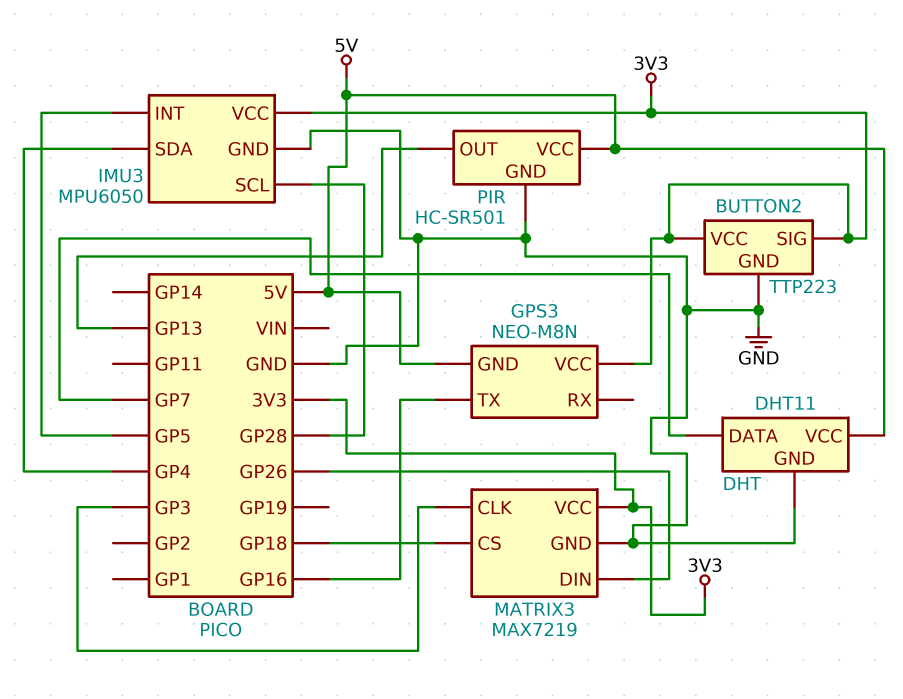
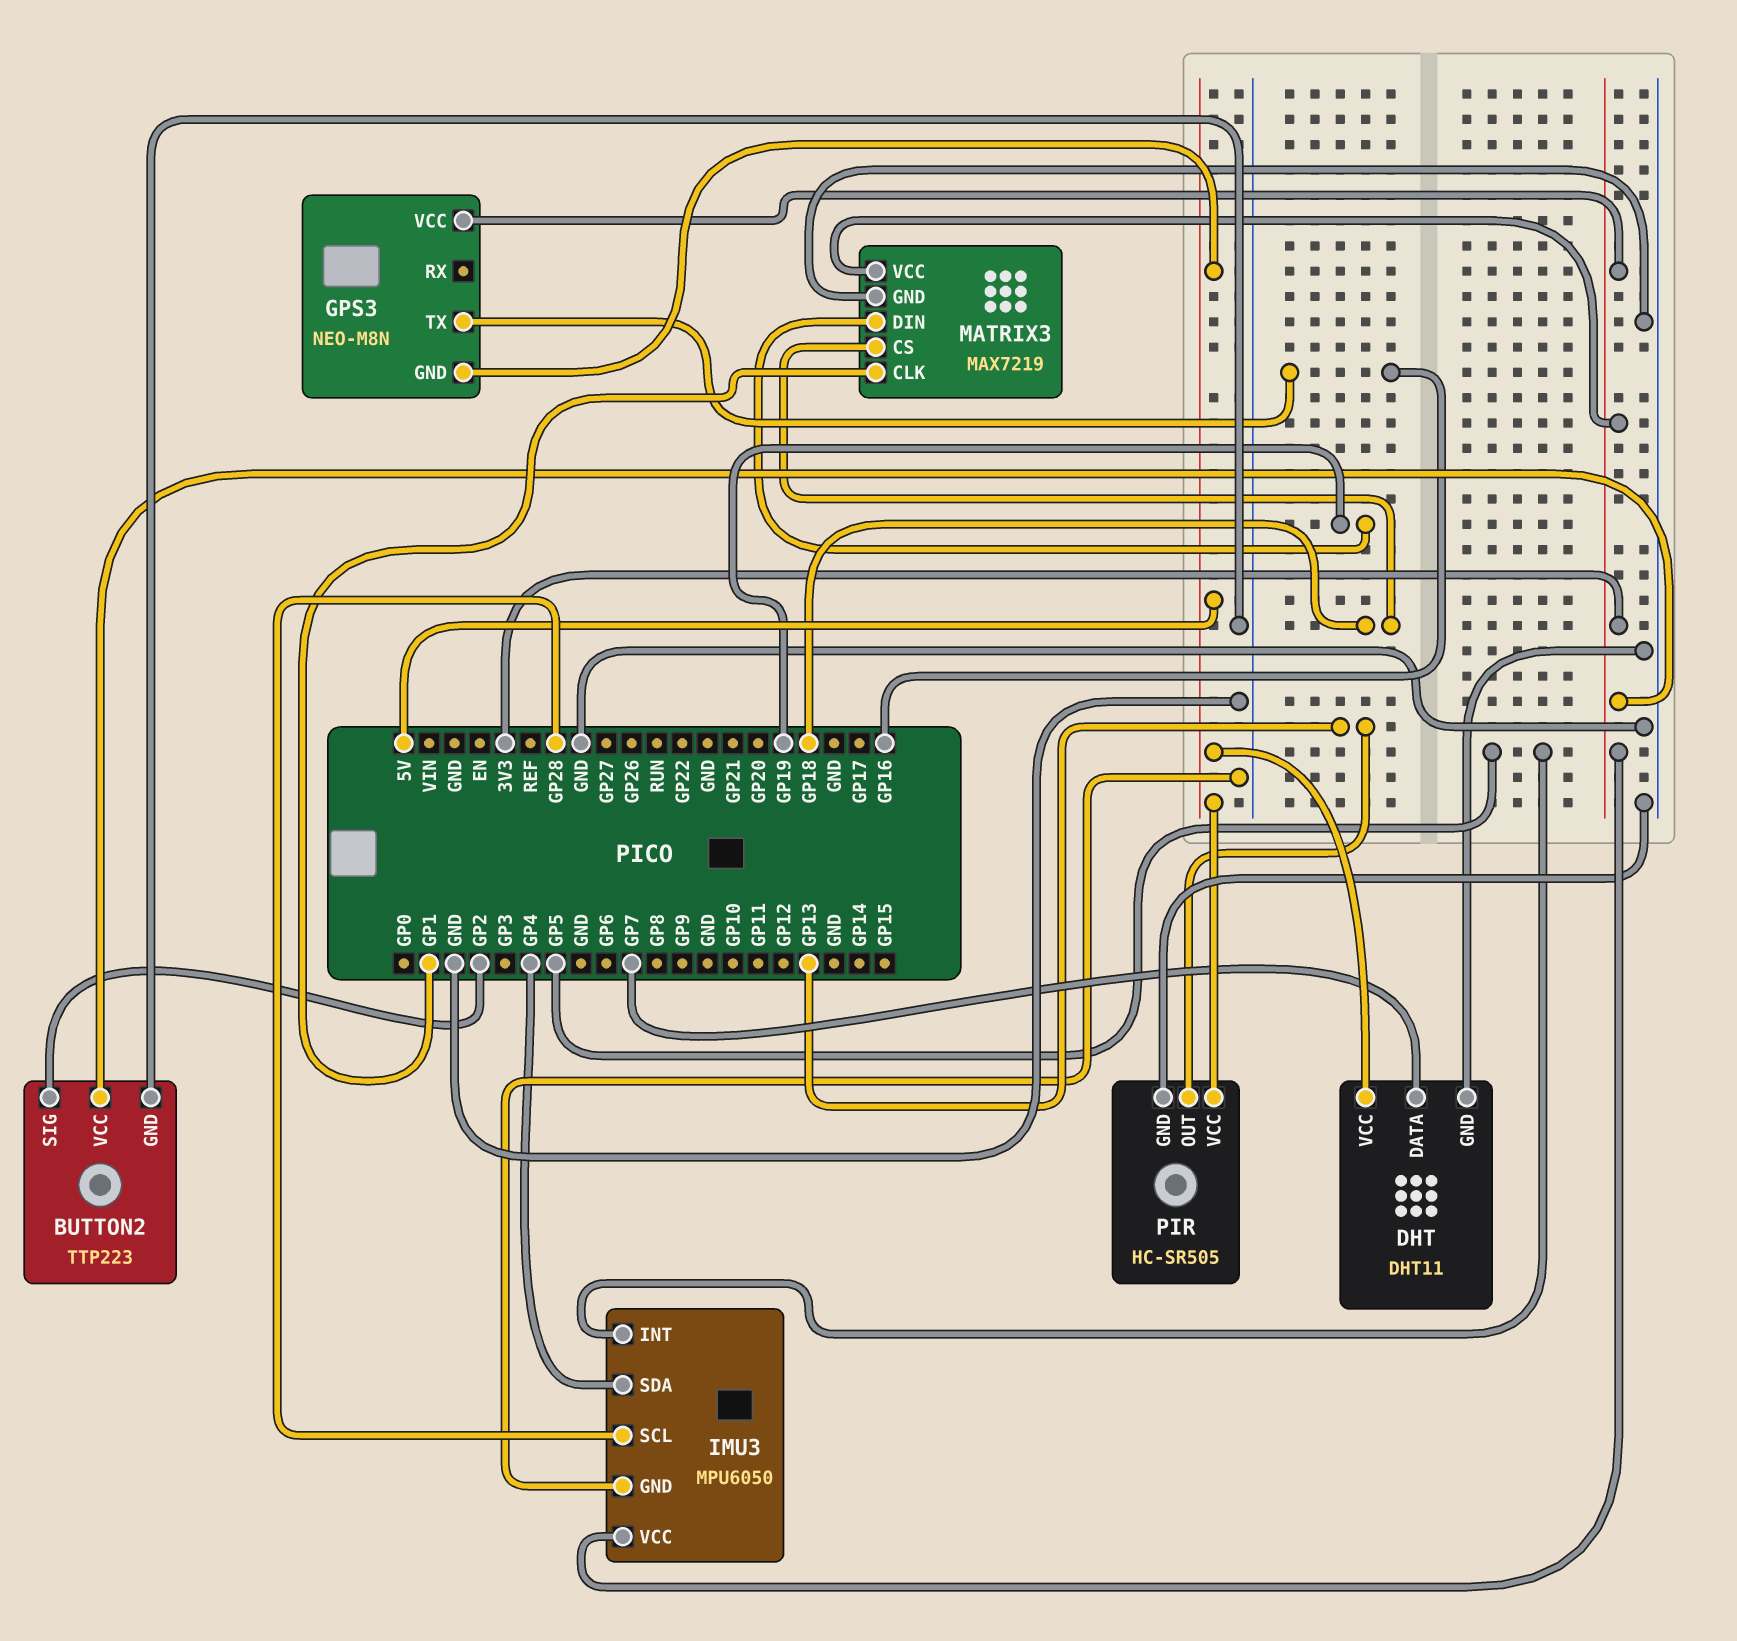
BUTTON2 pin SIG: 3V3 -> GP2
MATRIX3 pin CLK: GP3 -> GP1
MATRIX3 pin DIN: GP26 -> GP19
PIR: HC-SR501 -> HC-SR505

